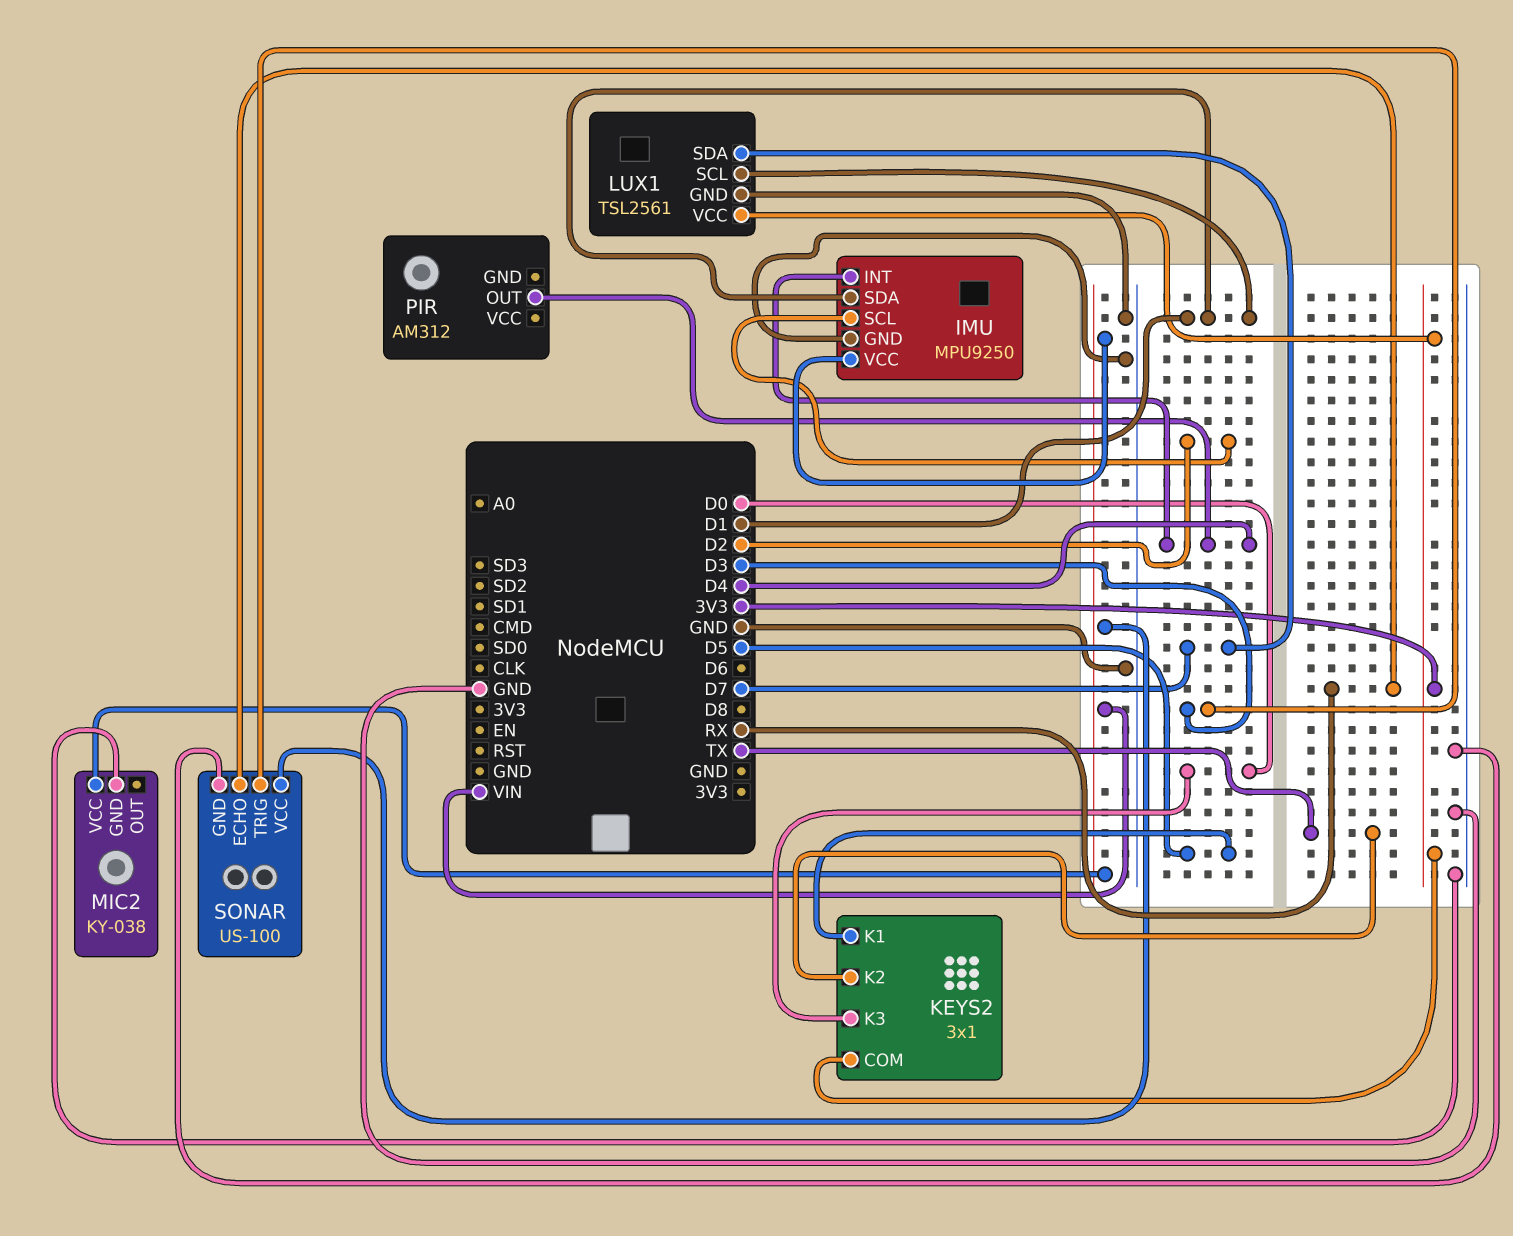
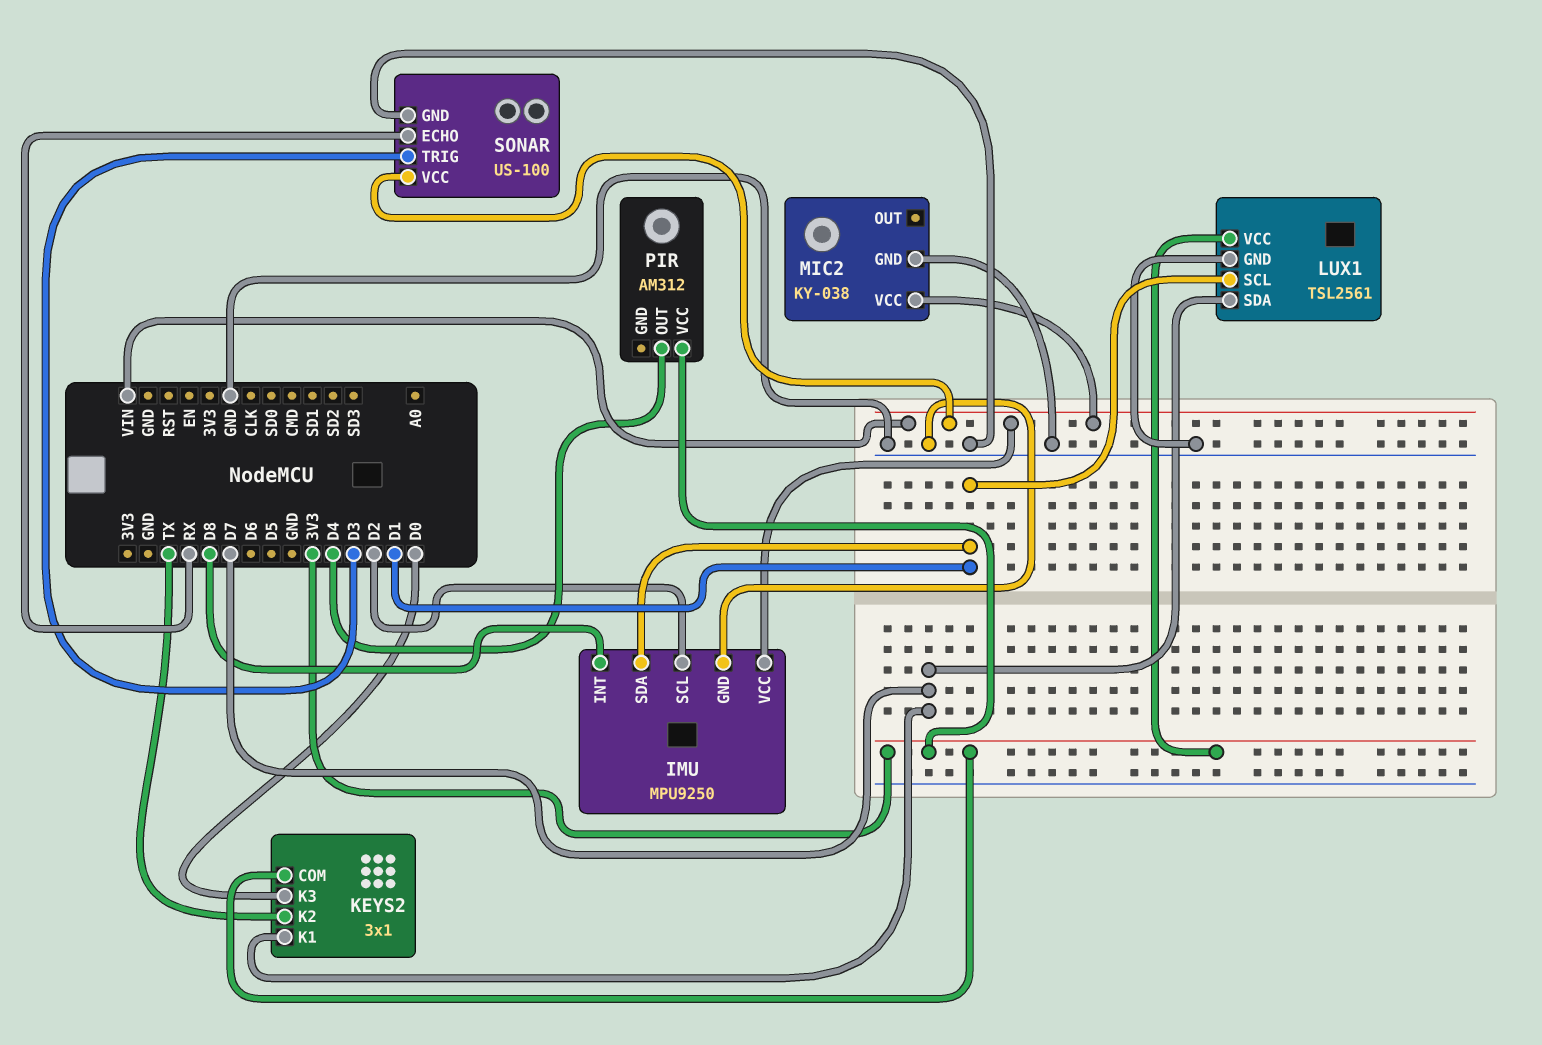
IMU pin INT: D4 -> D8
KEYS2 pin K1: D5 -> D7
PIR pin VCC: none -> 3V3

